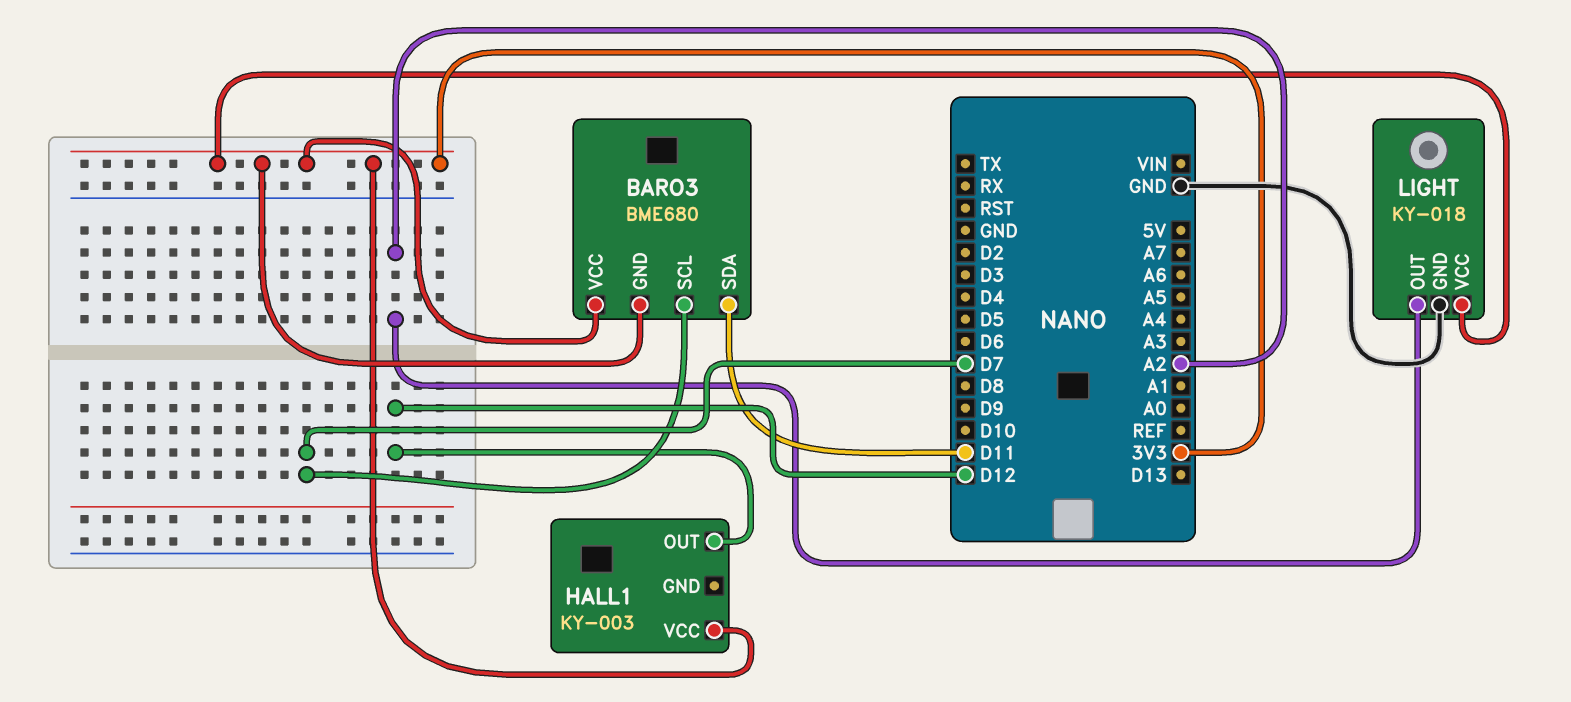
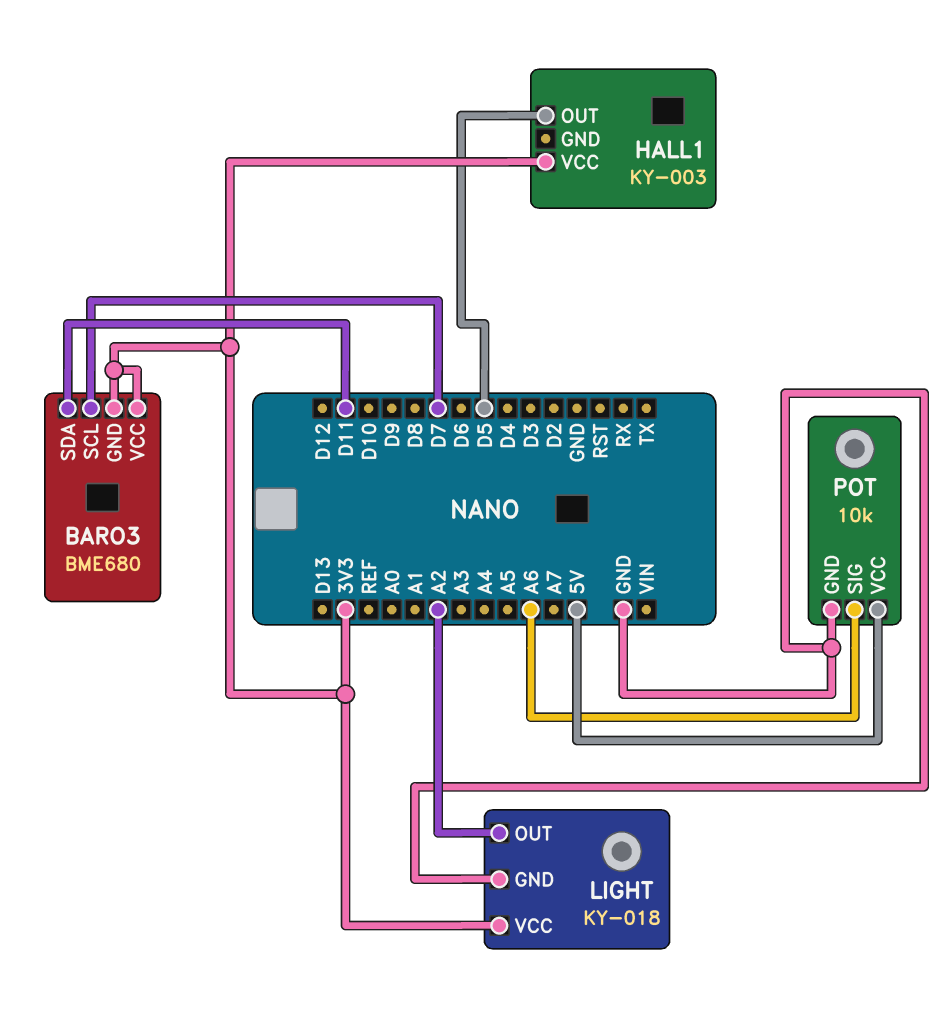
HALL1 pin OUT: D12 -> D5
POT: none -> 10k
POT pin GND: none -> GND
POT pin SIG: none -> A6
POT pin VCC: none -> 5V

